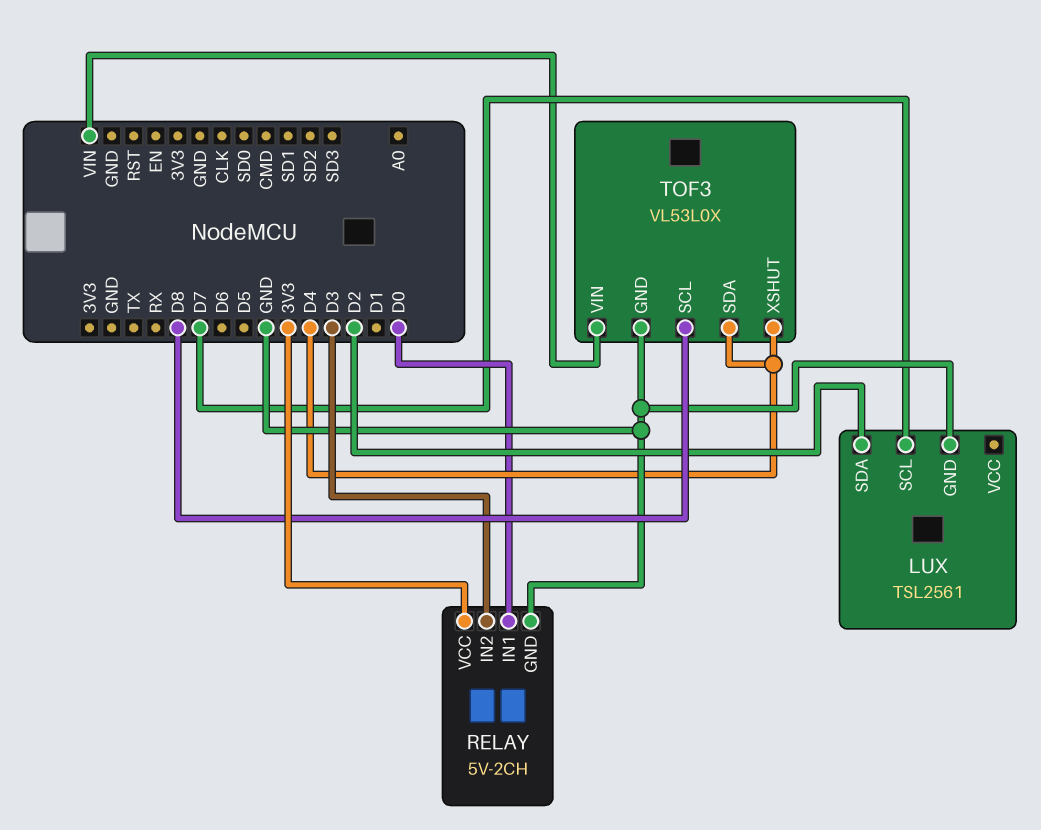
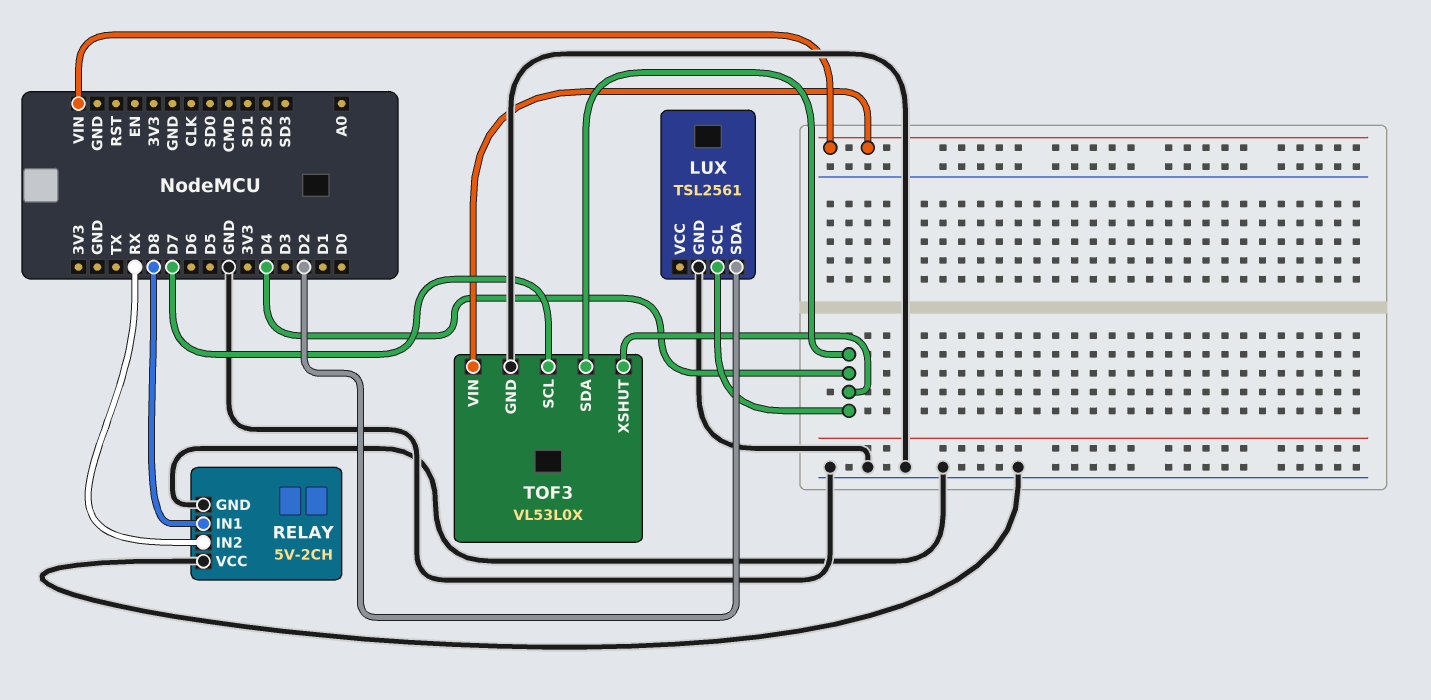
LUX pin SCL: D7 -> D4
RELAY pin IN1: D0 -> D8
RELAY pin IN2: D3 -> RX
RELAY pin VCC: 3V3 -> GND
TOF3 pin SCL: D8 -> D7

